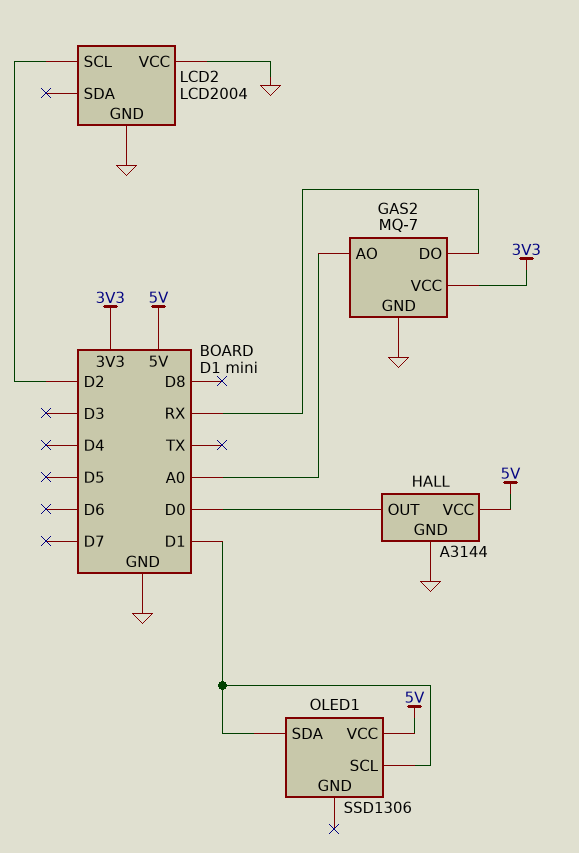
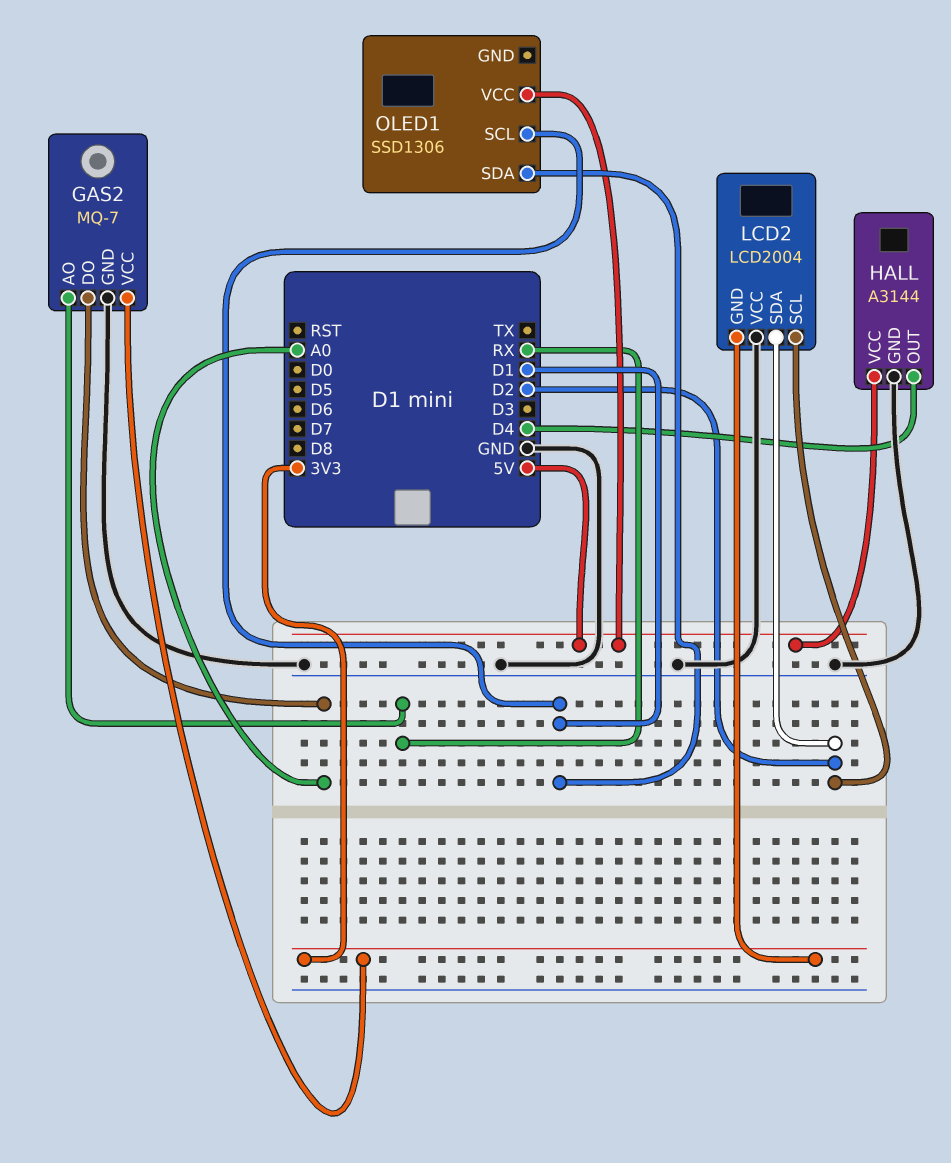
GAS2 pin AO: A0 -> RX
GAS2 pin DO: RX -> A0
HALL pin OUT: D0 -> D4
LCD2 pin GND: GND -> 3V3
LCD2 pin SDA: none -> D2

